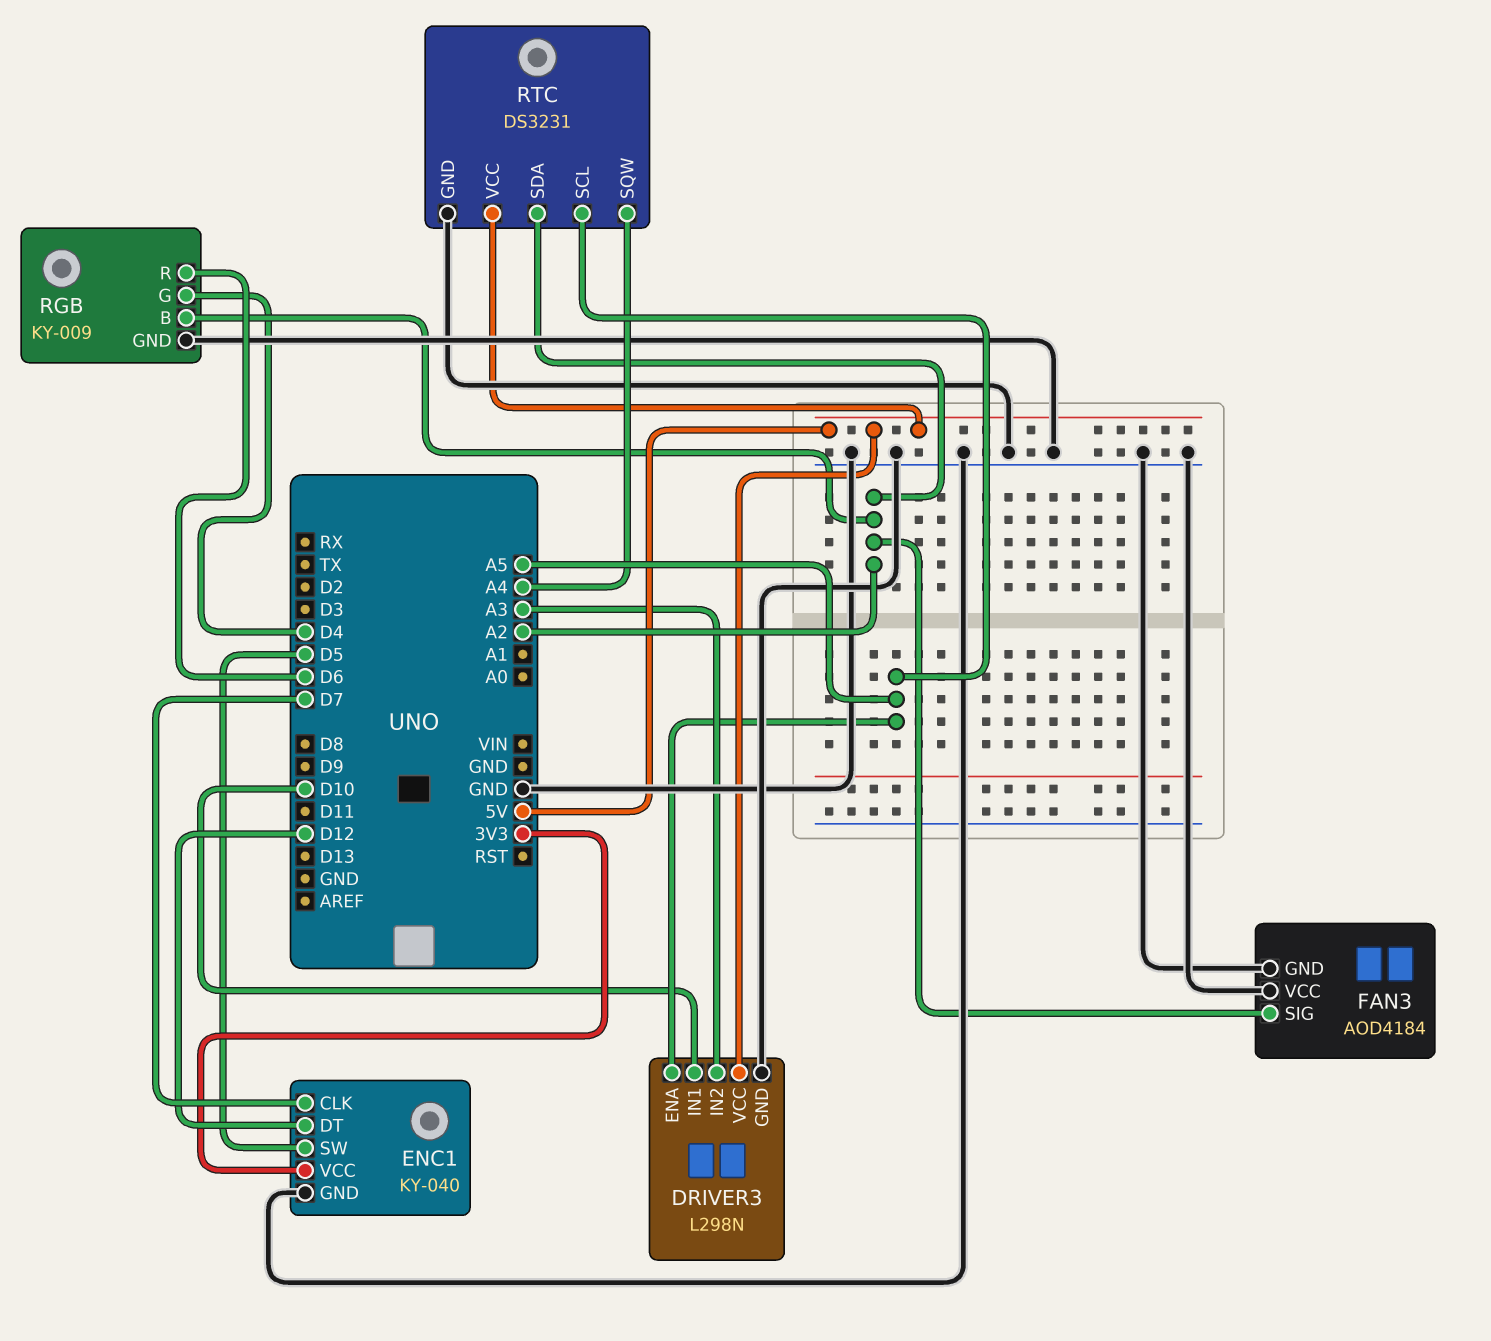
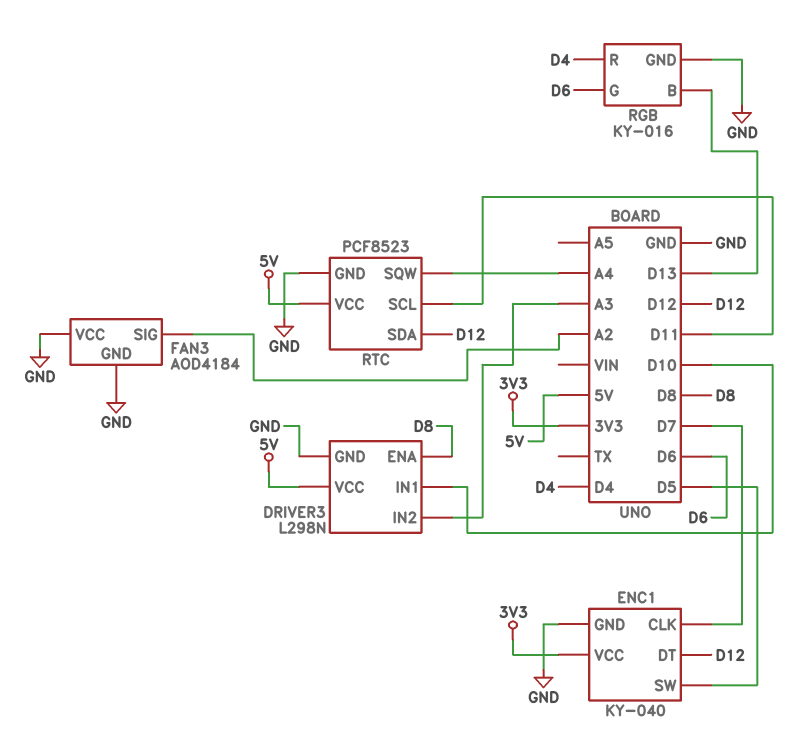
DRIVER3 pin ENA: A5 -> D8
RGB: KY-009 -> KY-016
RGB pin B: A2 -> D13
RGB pin G: D4 -> D6
RGB pin R: D6 -> D4
RTC: DS3231 -> PCF8523
RTC pin SCL: A5 -> D11
RTC pin SDA: A2 -> D12

